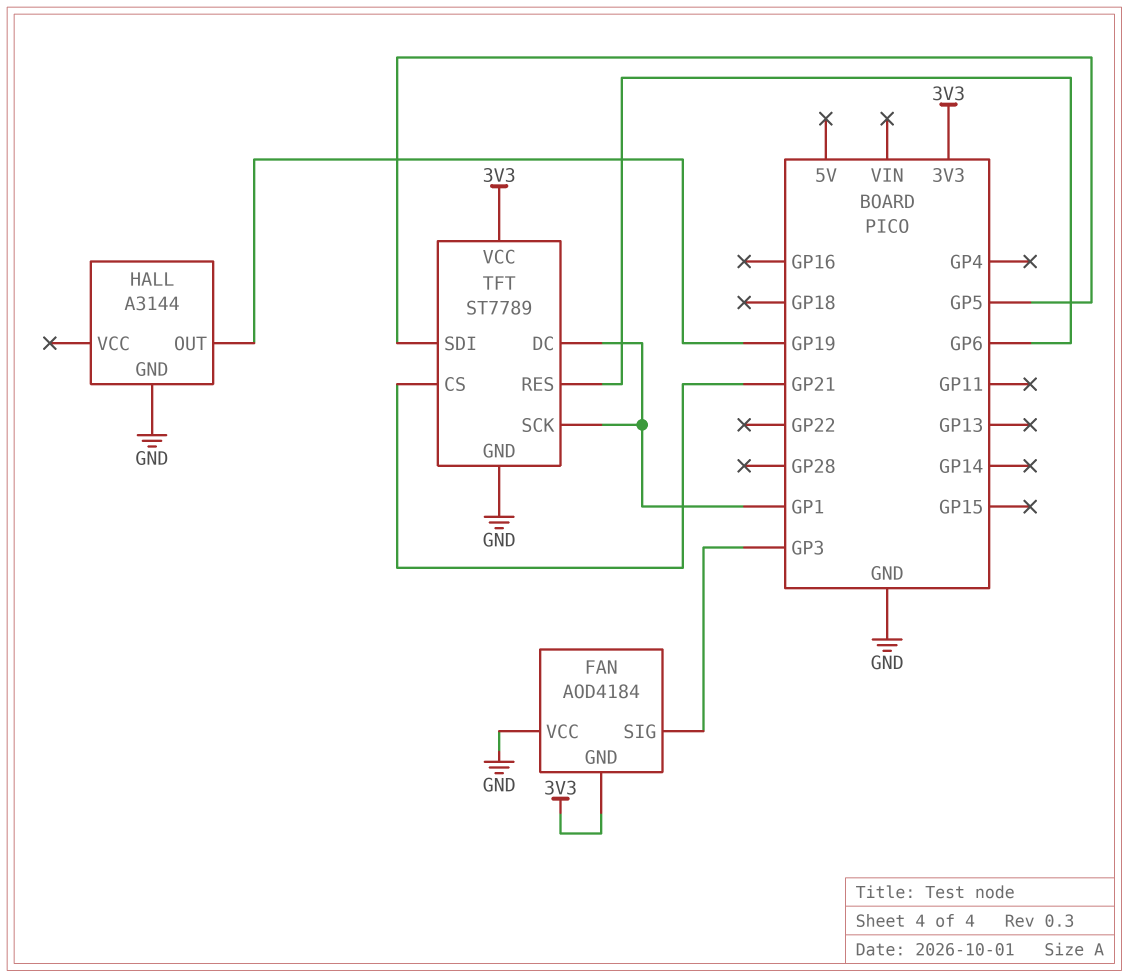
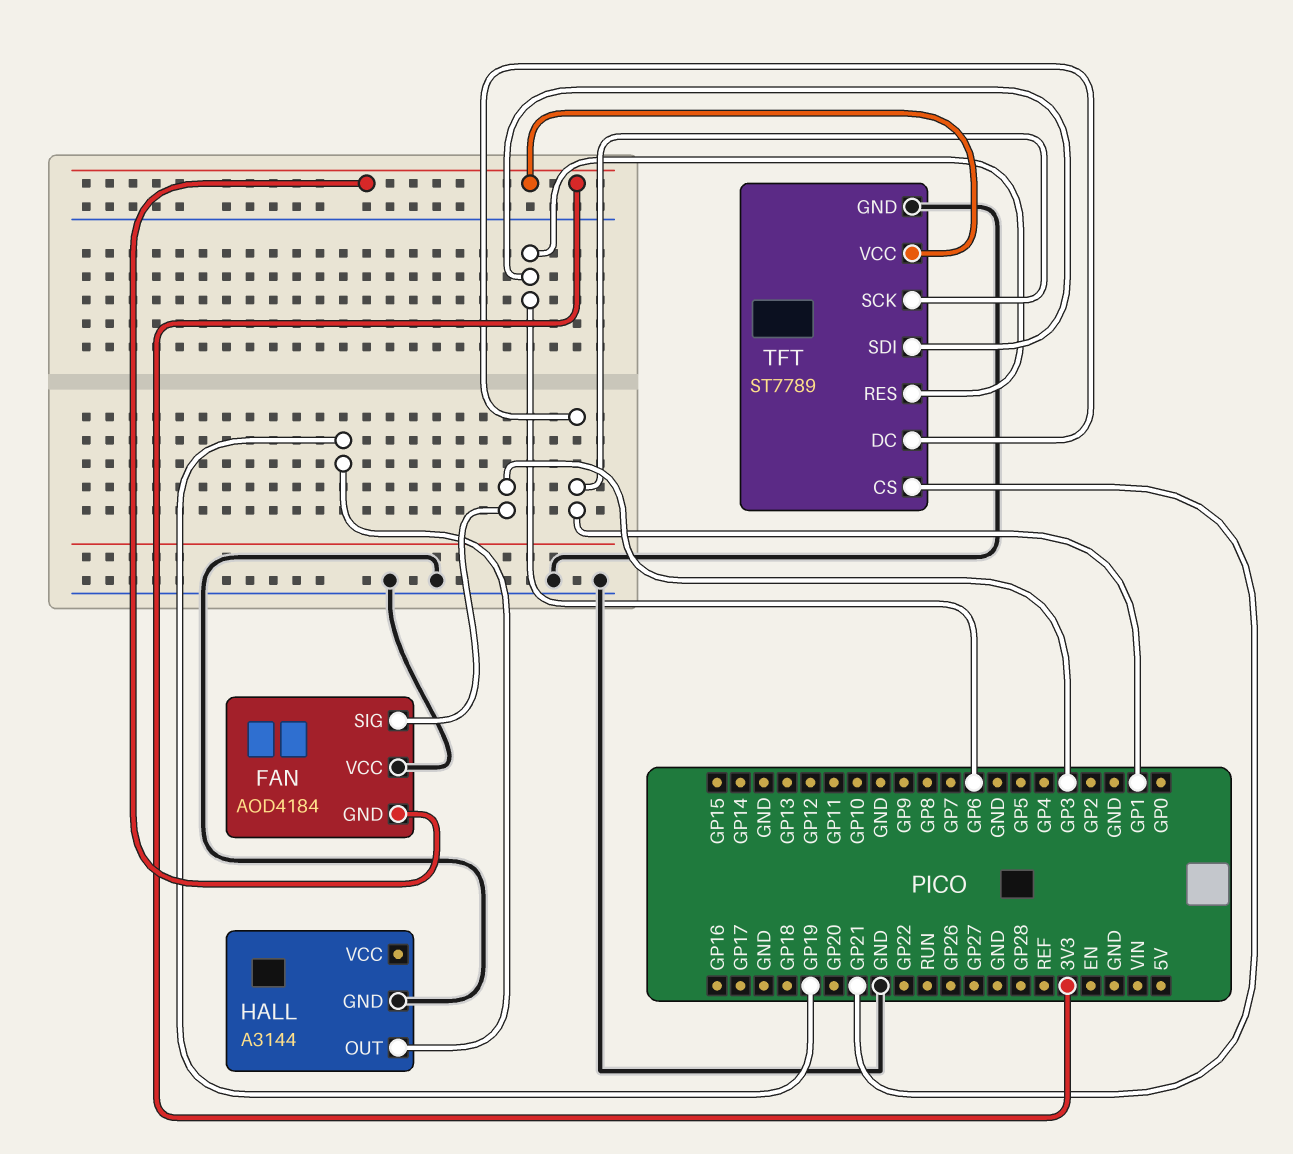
TFT pin SDI: GP5 -> GP6

